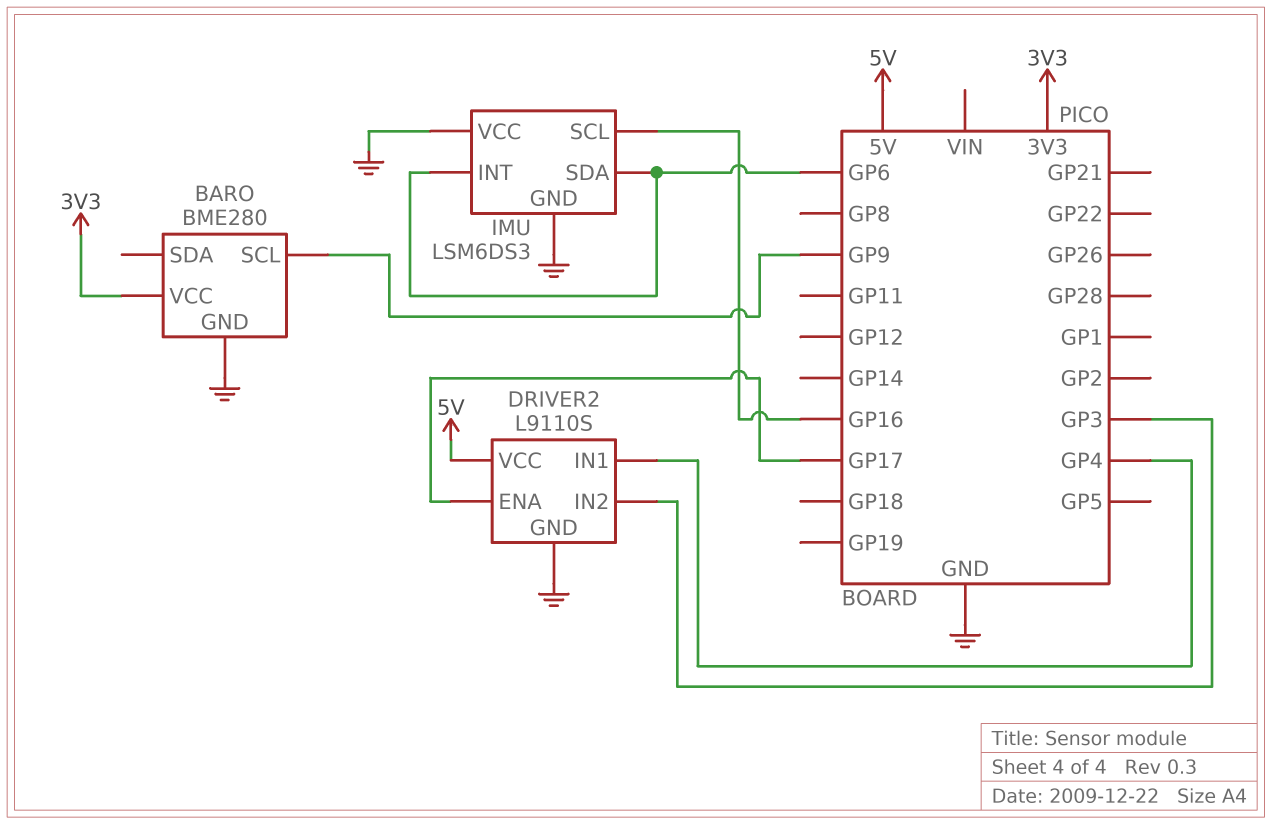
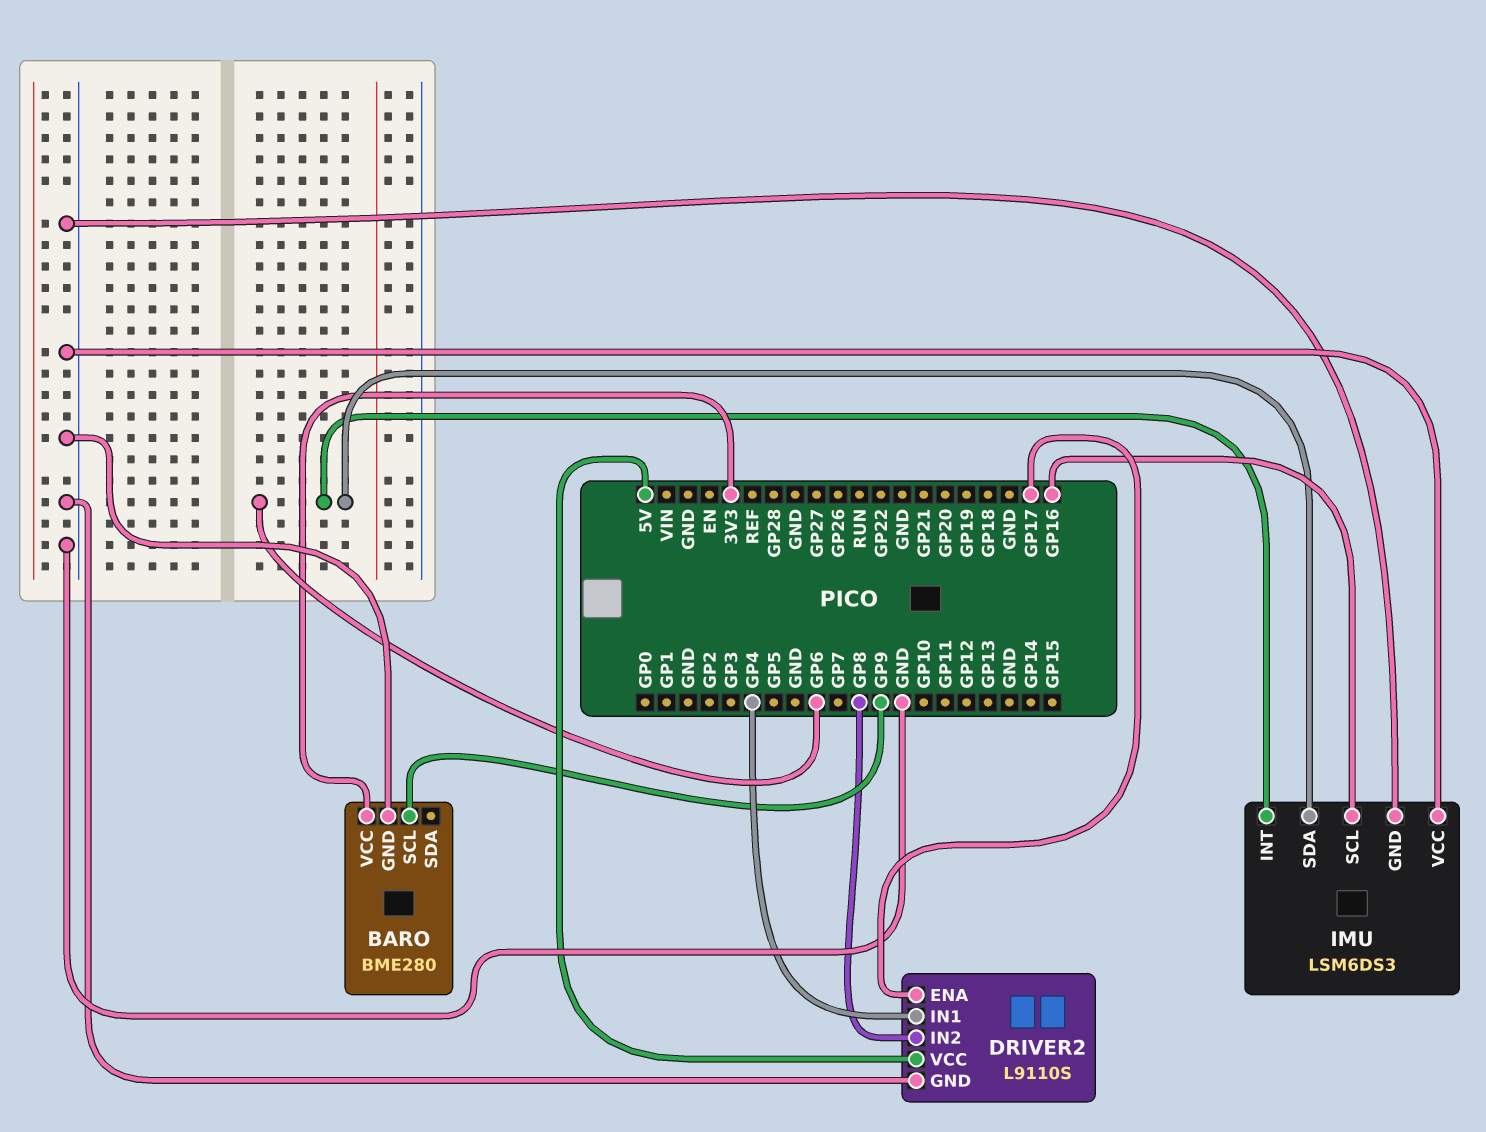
DRIVER2 pin IN2: GP3 -> GP8

